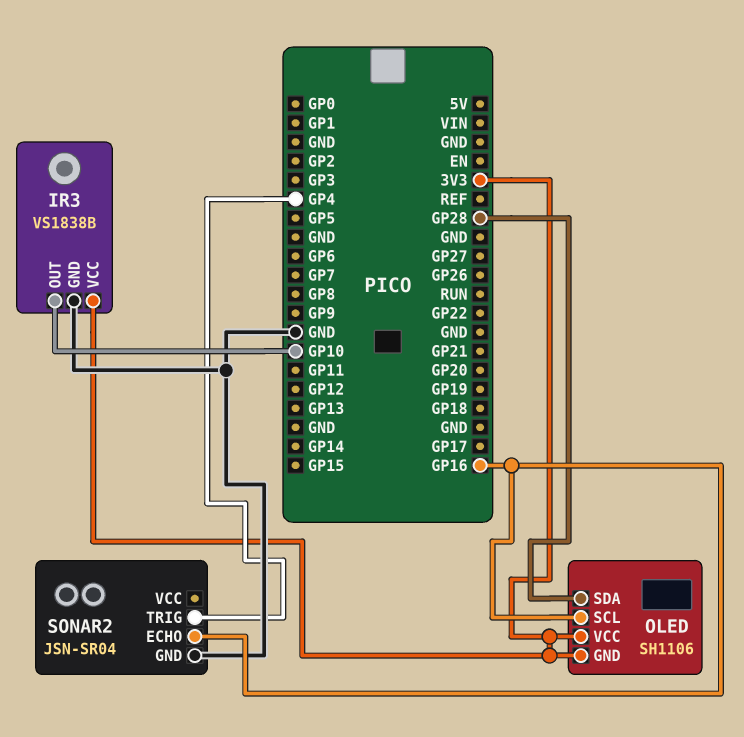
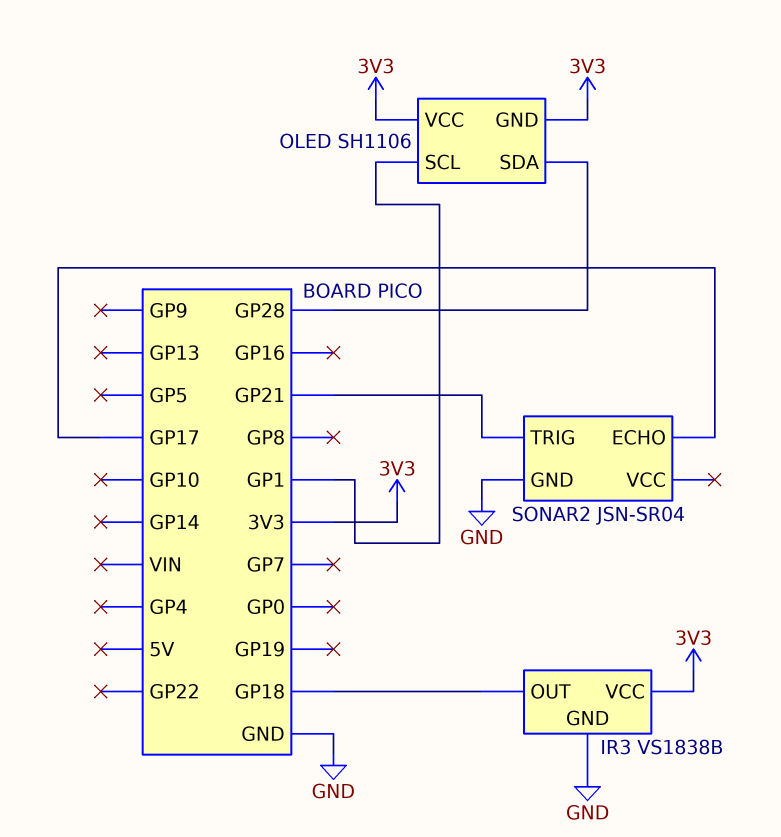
IR3 pin OUT: GP10 -> GP18
OLED pin SCL: GP16 -> GP1
SONAR2 pin ECHO: GP16 -> GP17
SONAR2 pin TRIG: GP4 -> GP21

